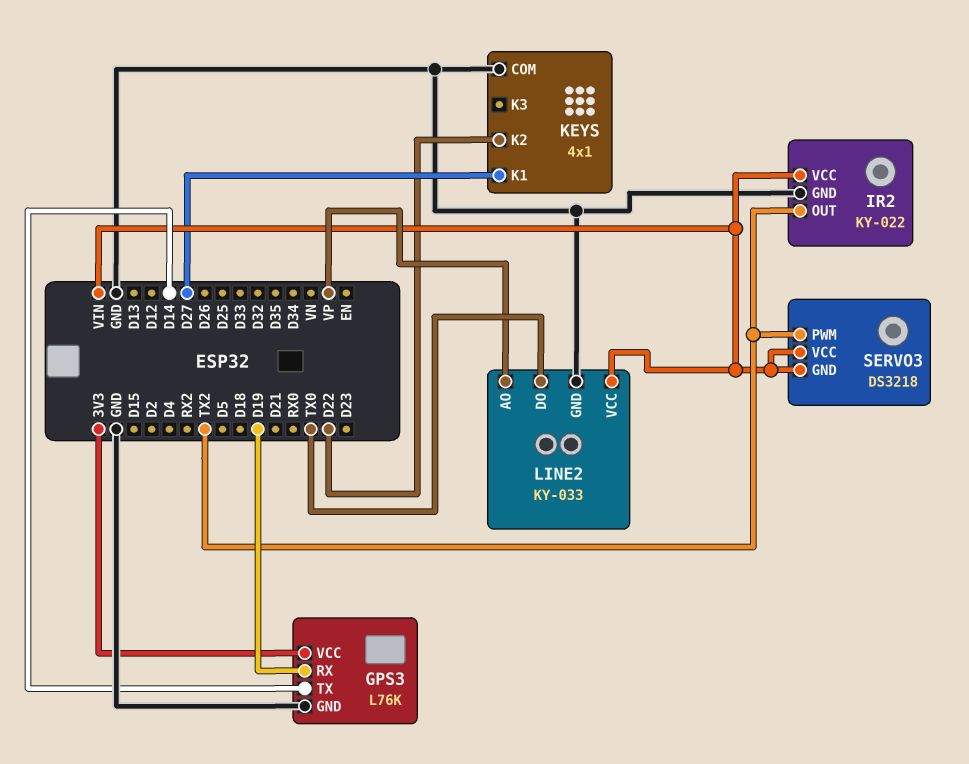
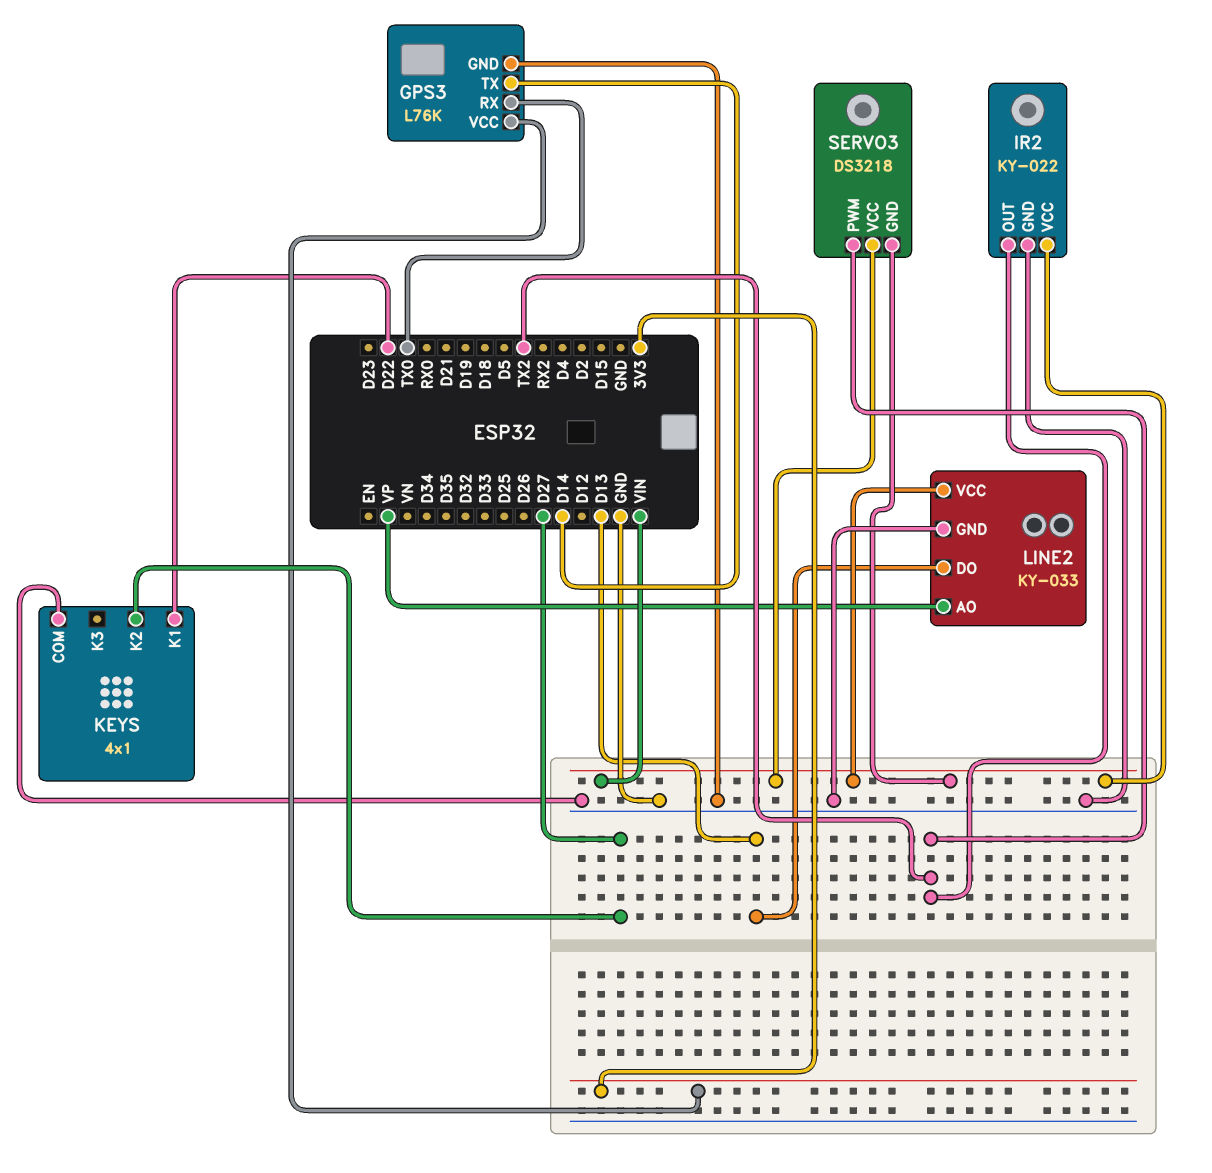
GPS3 pin RX: D19 -> TX0
KEYS pin K1: D27 -> D22
KEYS pin K2: D22 -> D27
LINE2 pin DO: TX0 -> D13

